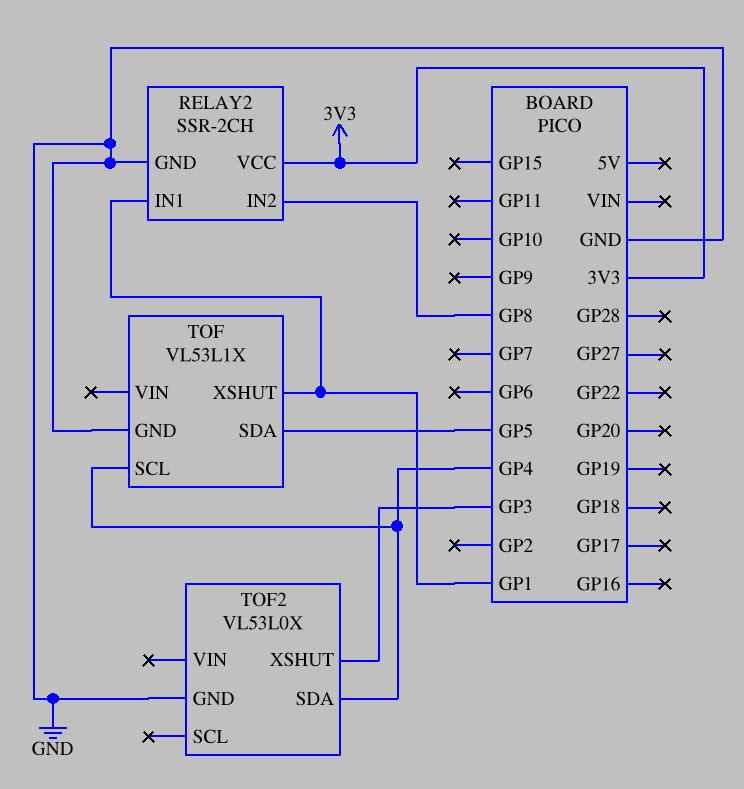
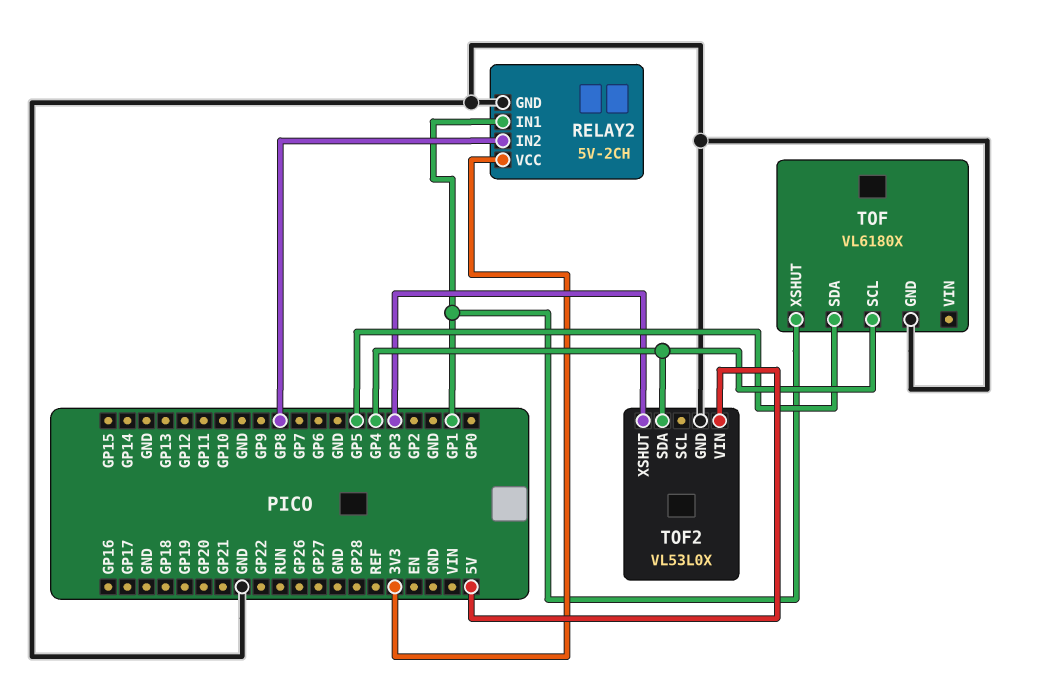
RELAY2: SSR-2CH -> 5V-2CH
TOF: VL53L1X -> VL6180X
TOF2 pin VIN: none -> 5V

